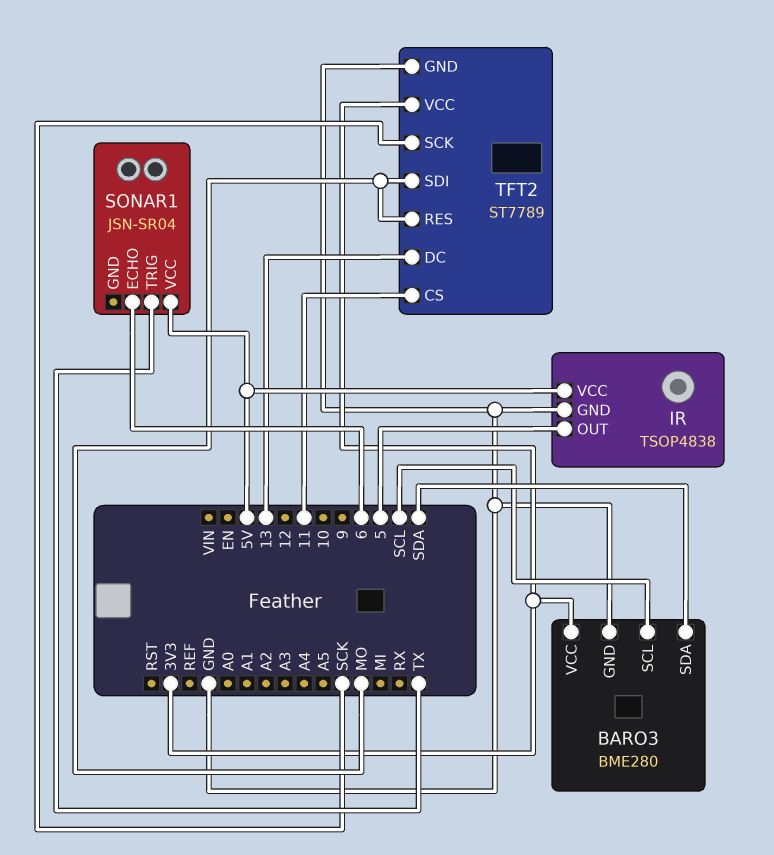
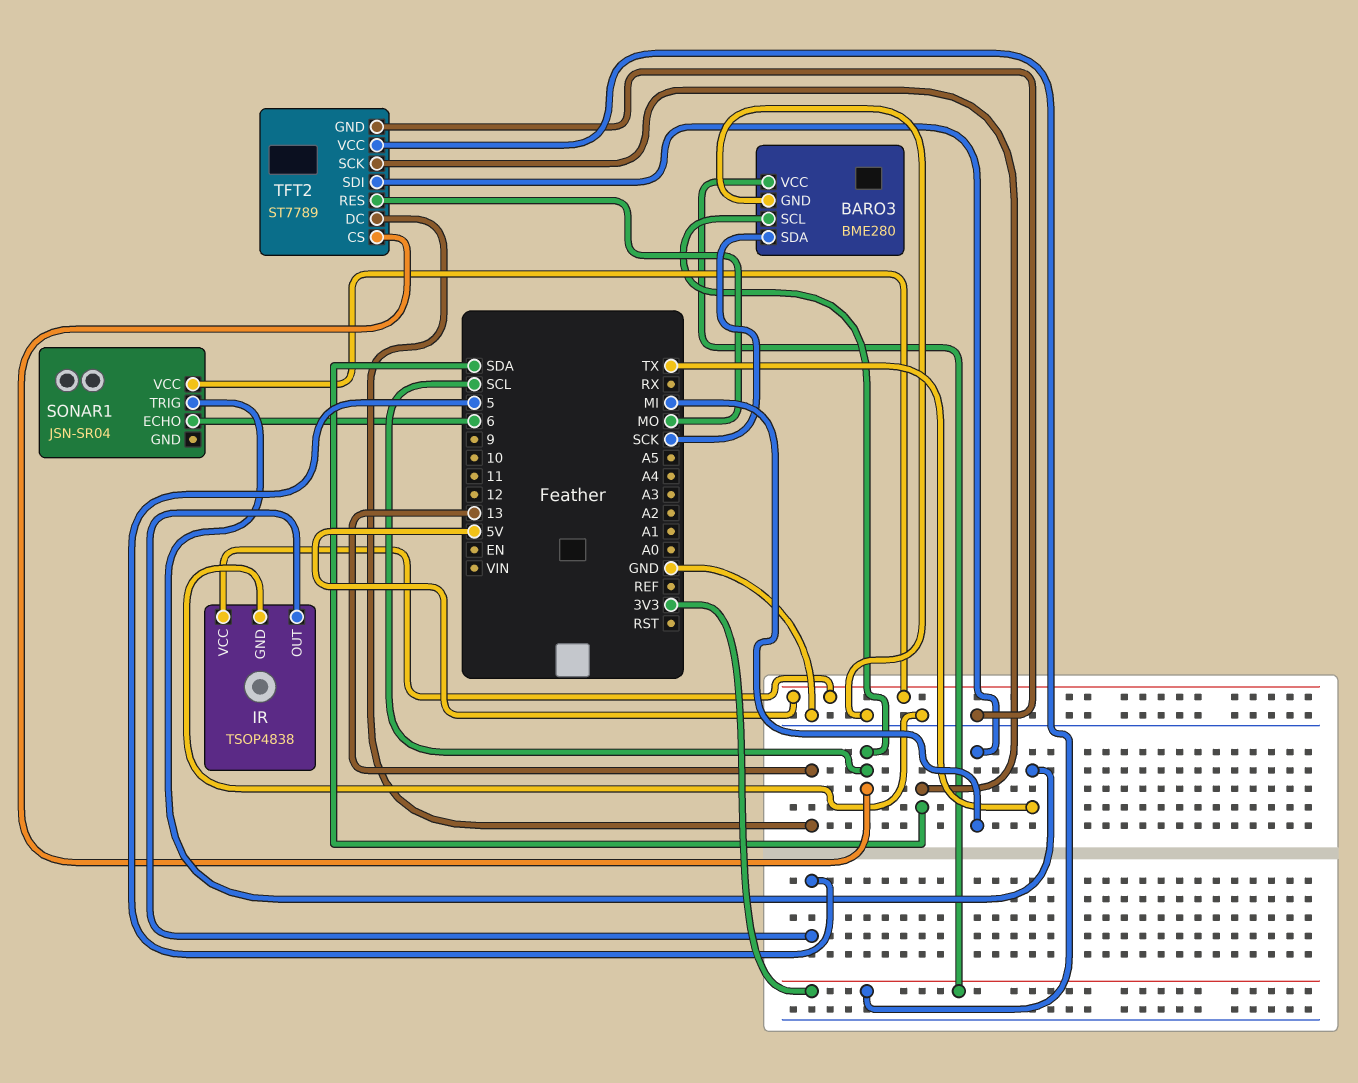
BARO3 pin SDA: SDA -> SCK
TFT2 pin CS: 11 -> SCL
TFT2 pin SCK: SCK -> SDA
TFT2 pin SDI: MO -> MI

